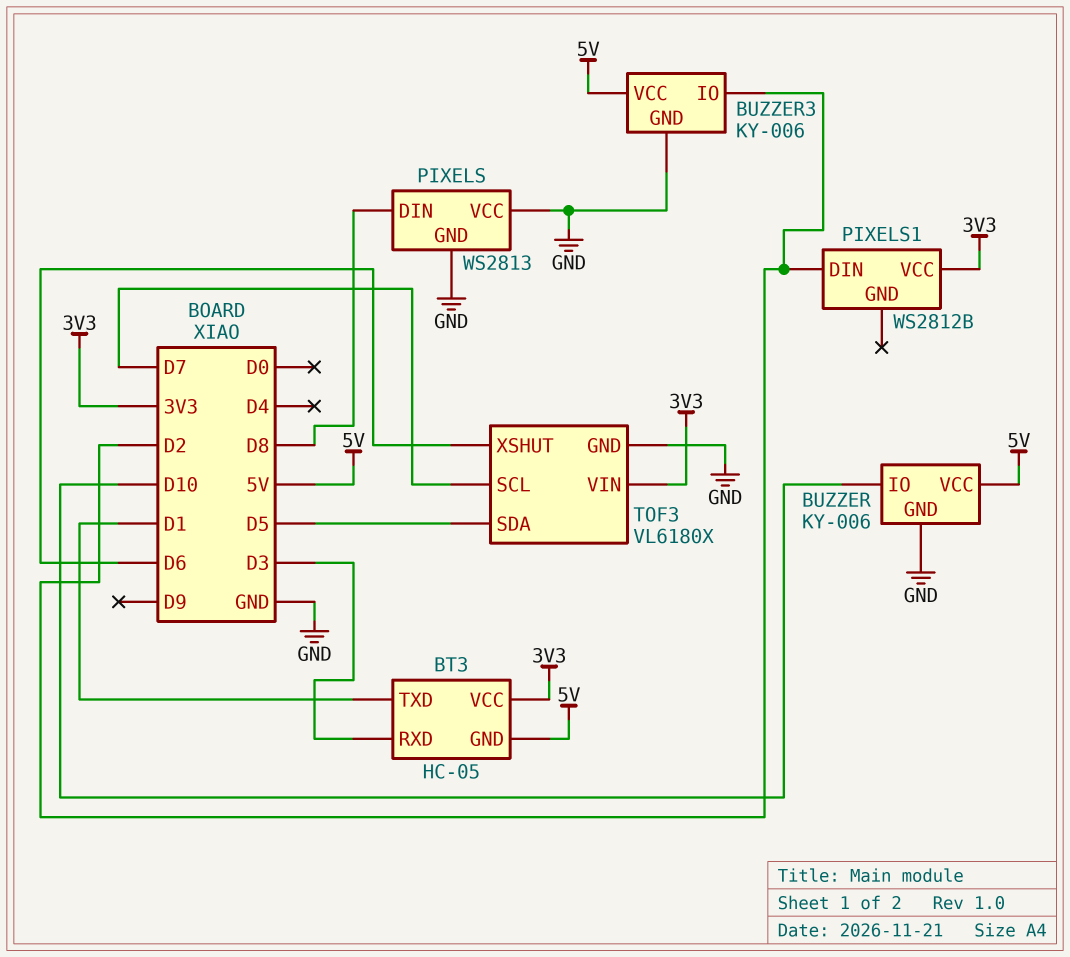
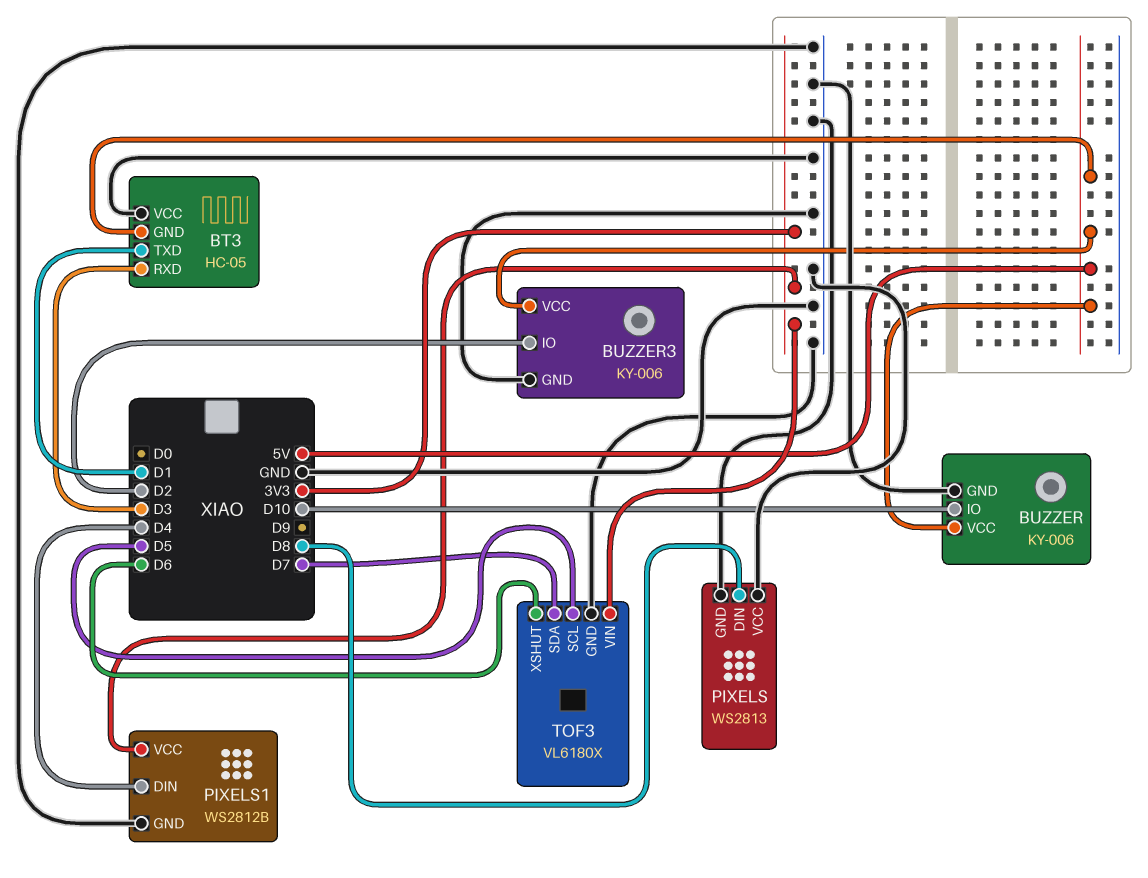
BT3 pin VCC: 3V3 -> GND
PIXELS1 pin DIN: D2 -> D4
PIXELS1 pin GND: none -> GND
TOF3 pin SCL: D7 -> D5
TOF3 pin SDA: D5 -> D7

